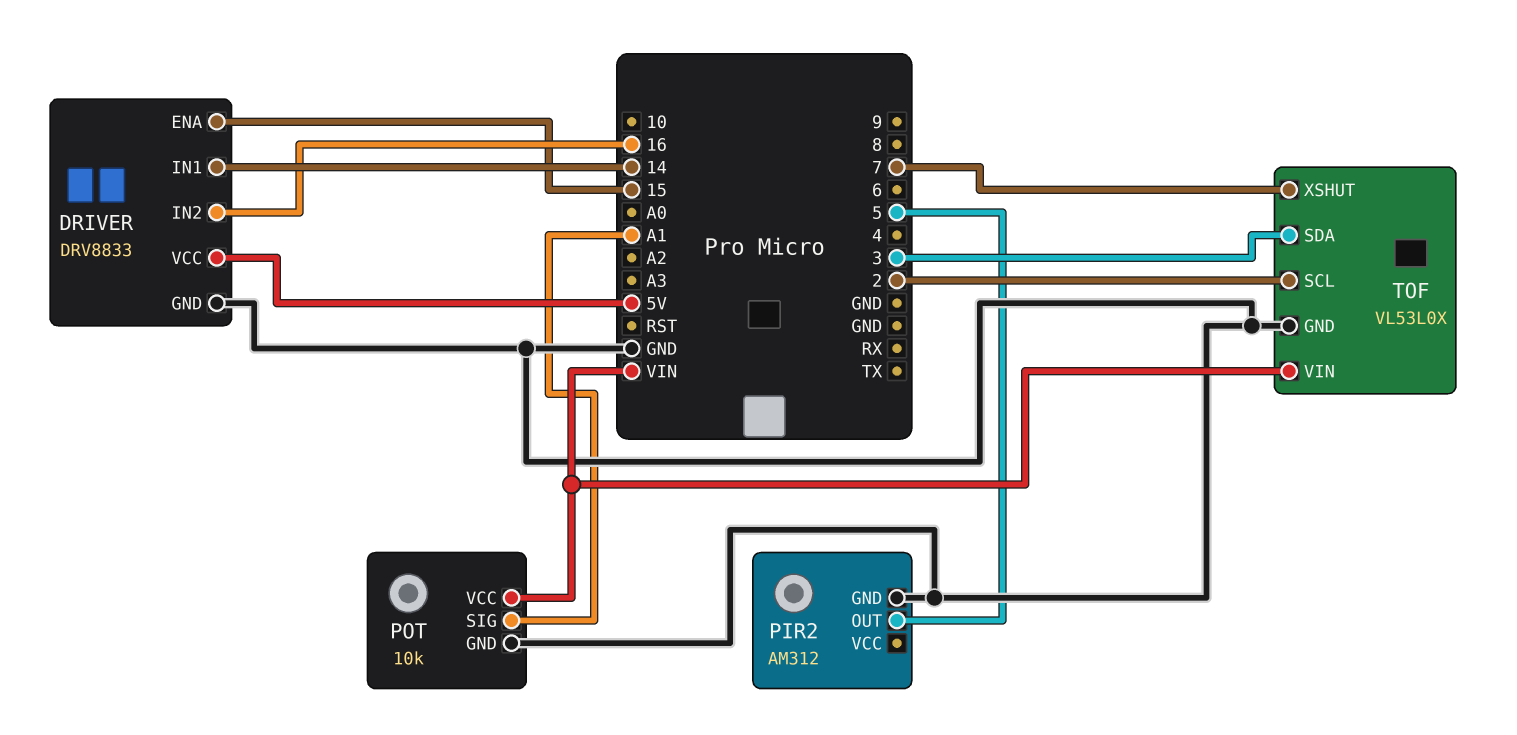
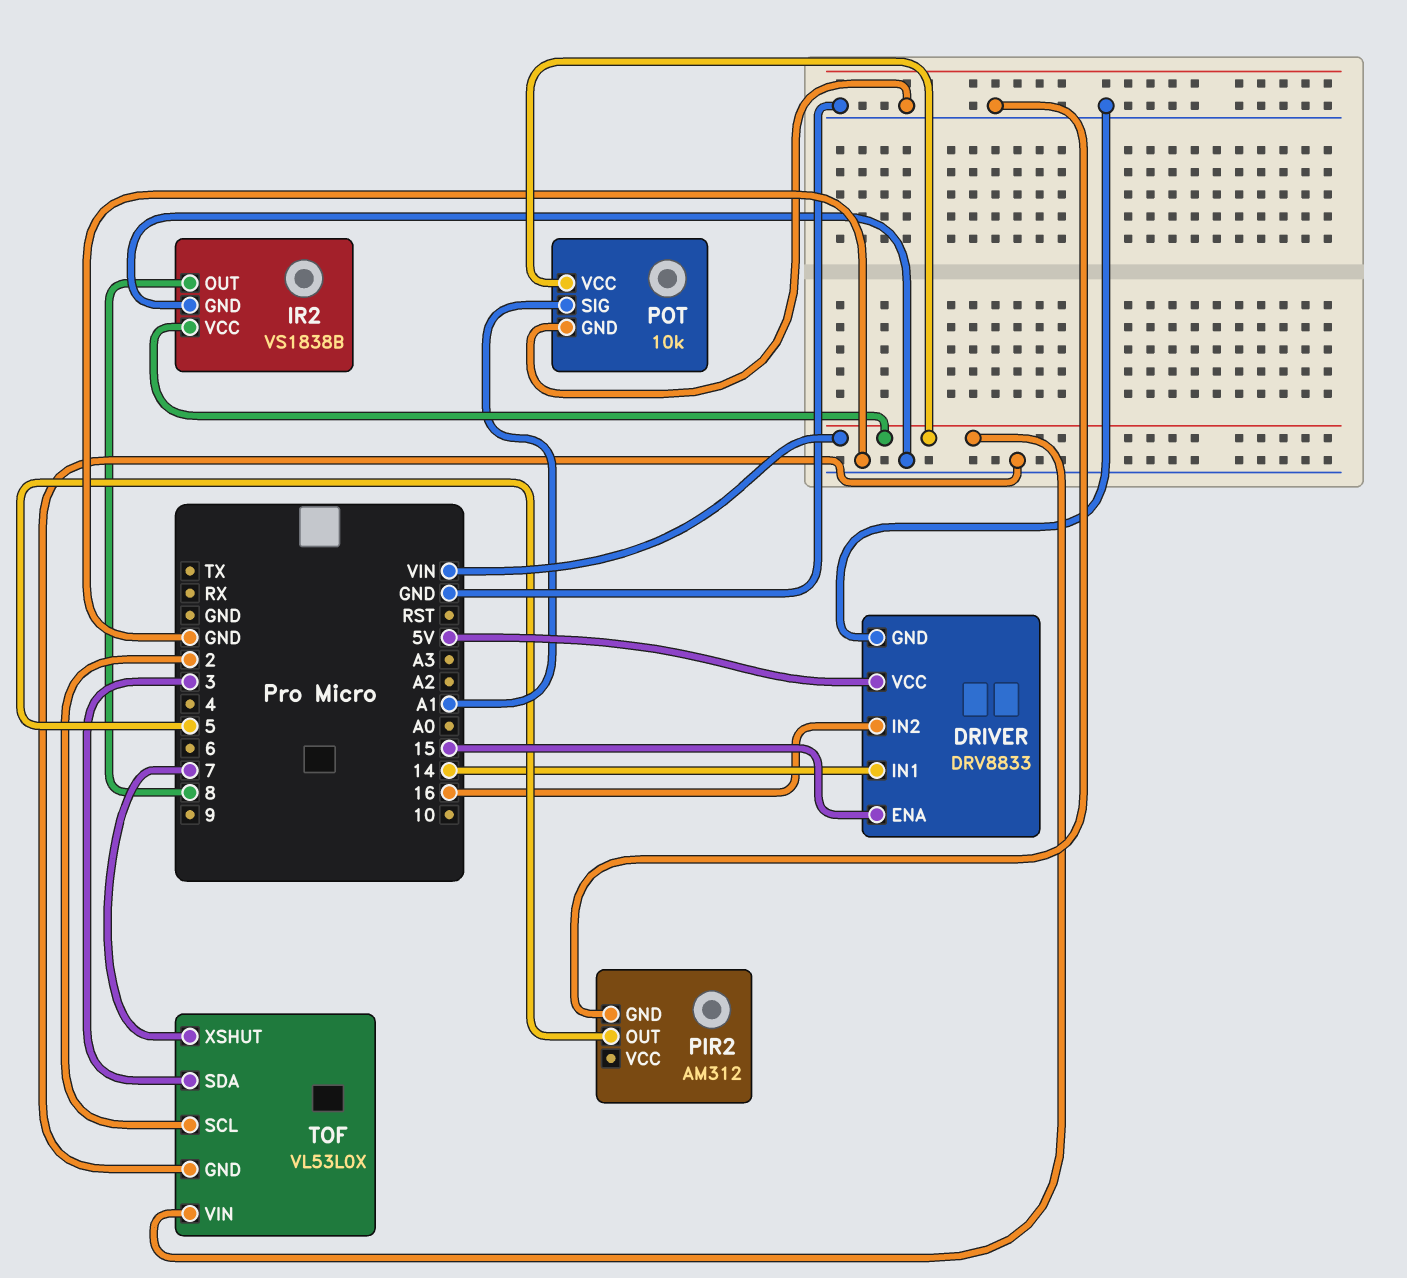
IR2: none -> VS1838B
IR2 pin GND: none -> GND
IR2 pin OUT: none -> 8
IR2 pin VCC: none -> VIN

